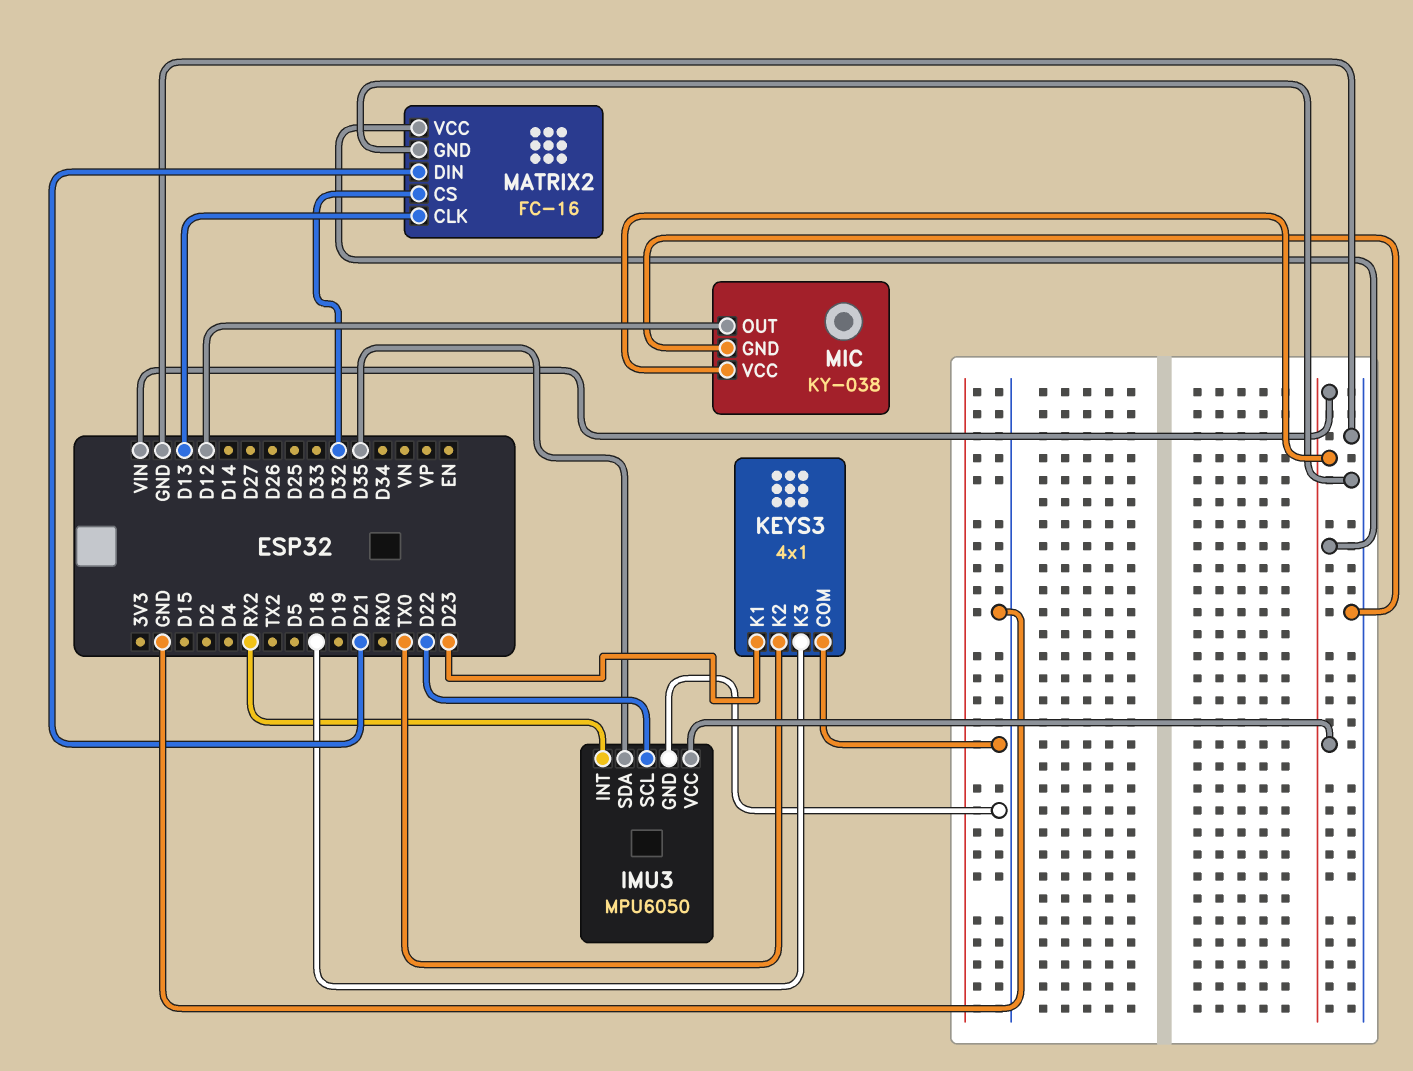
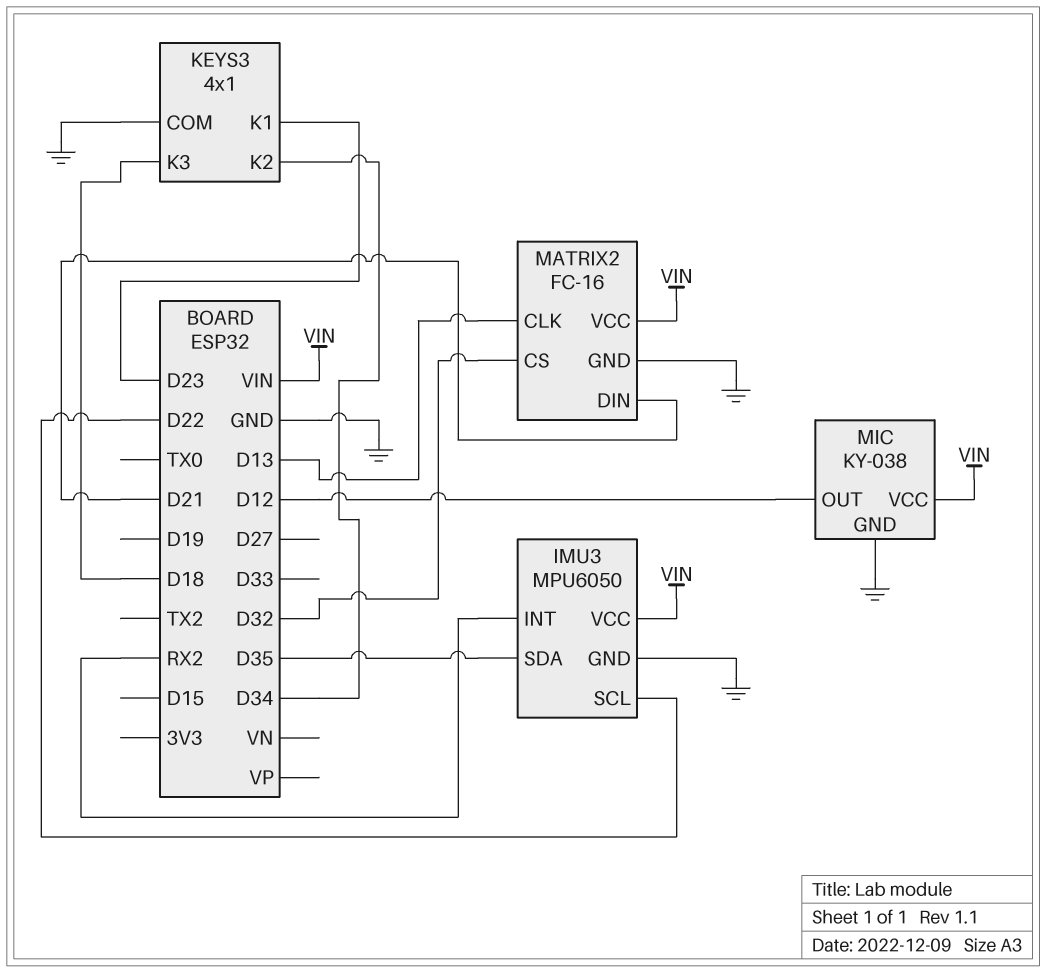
KEYS3 pin K2: TX0 -> D34

